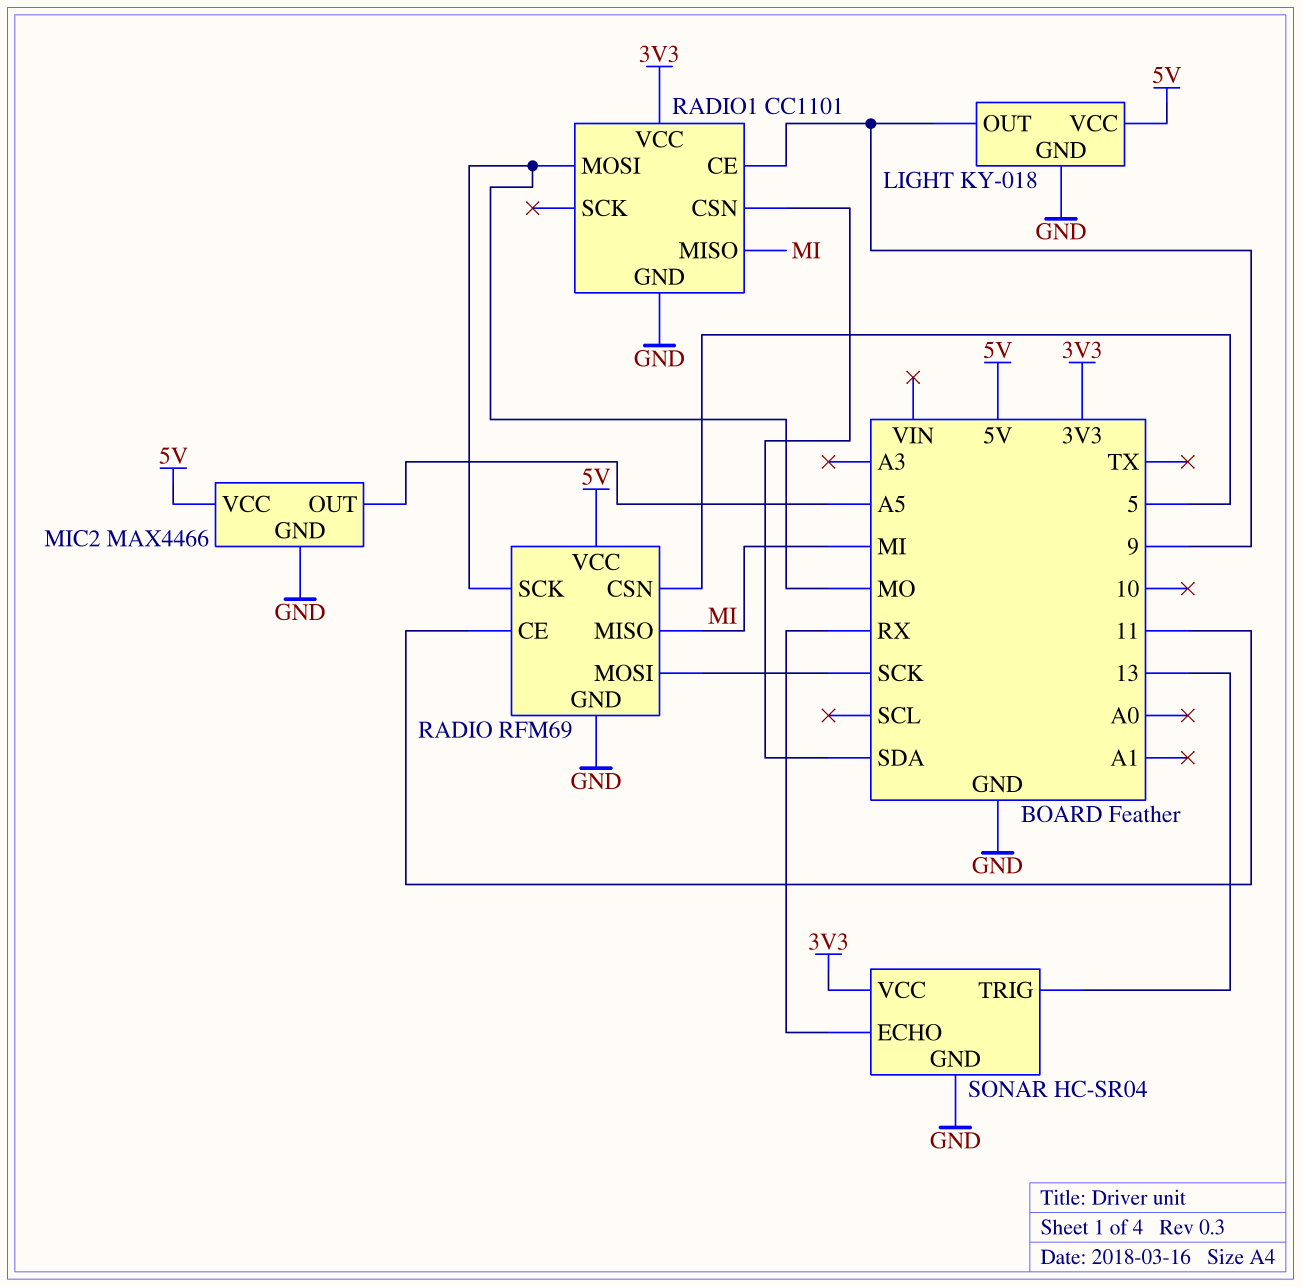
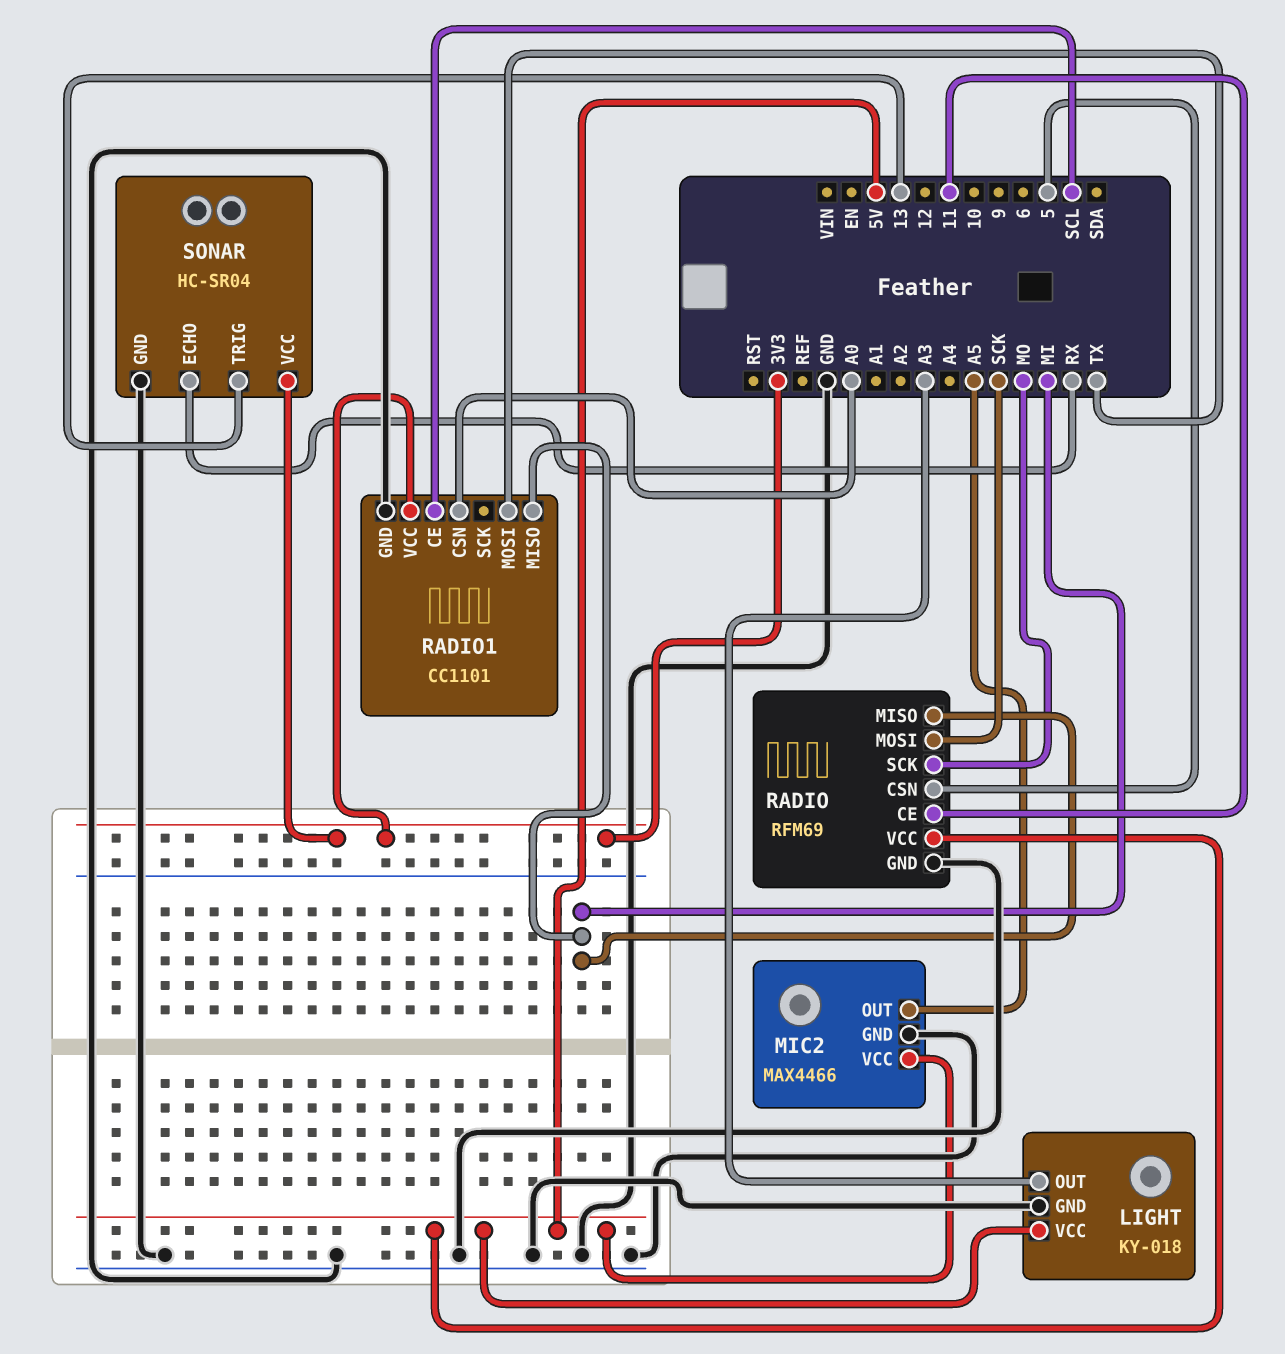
LIGHT pin OUT: 9 -> A3
RADIO1 pin CE: 9 -> SCL
RADIO1 pin CSN: SDA -> A0
RADIO1 pin MOSI: MO -> TX

